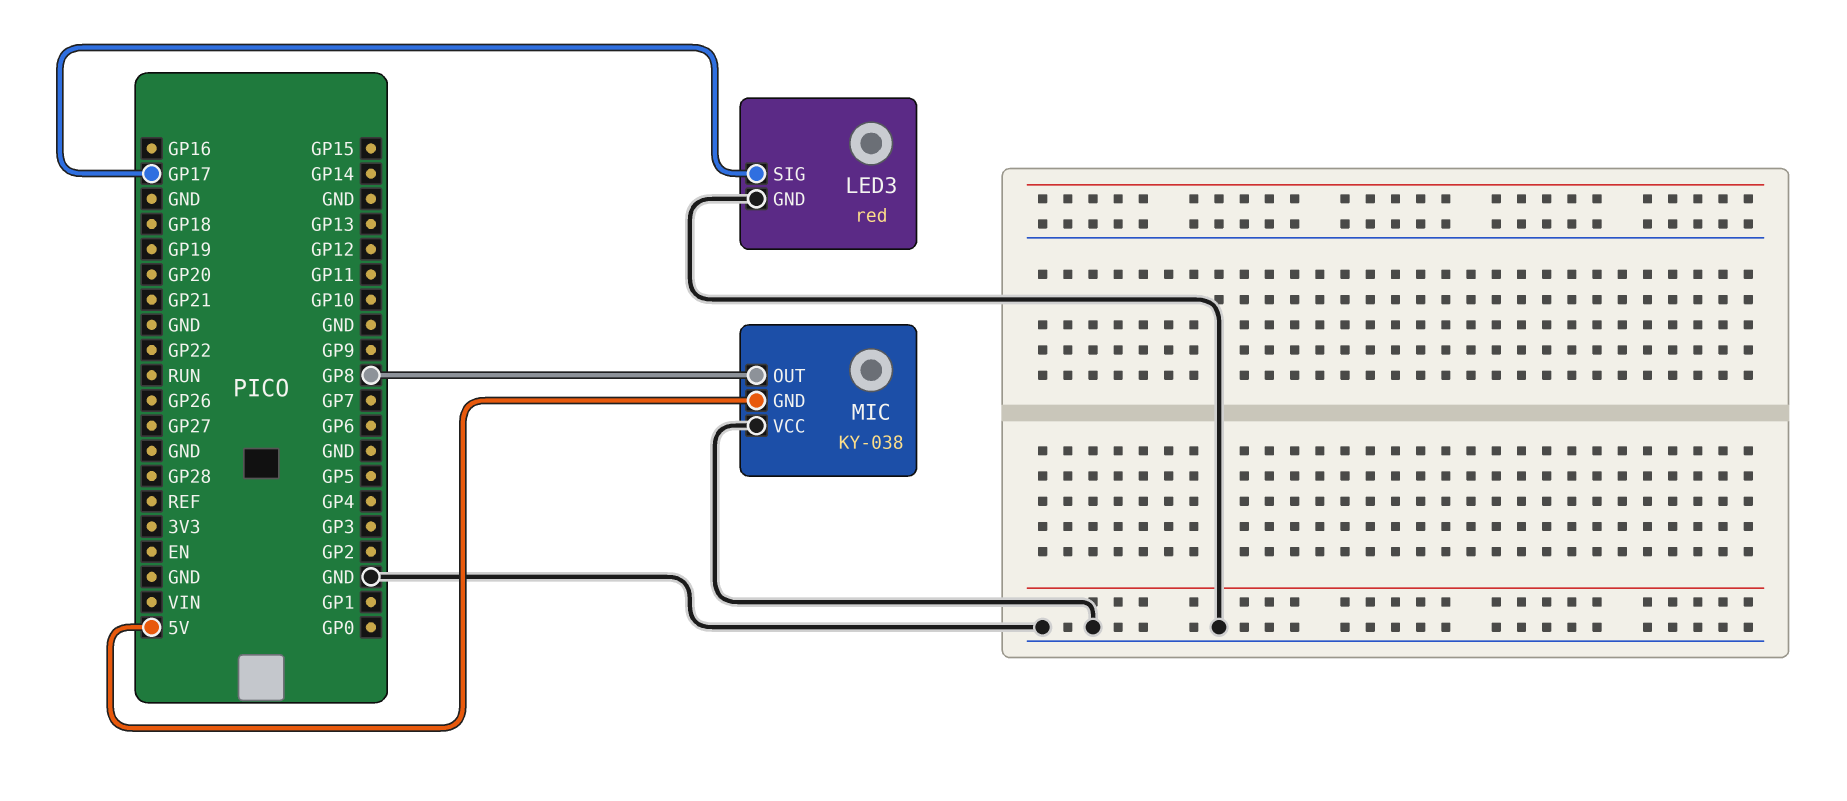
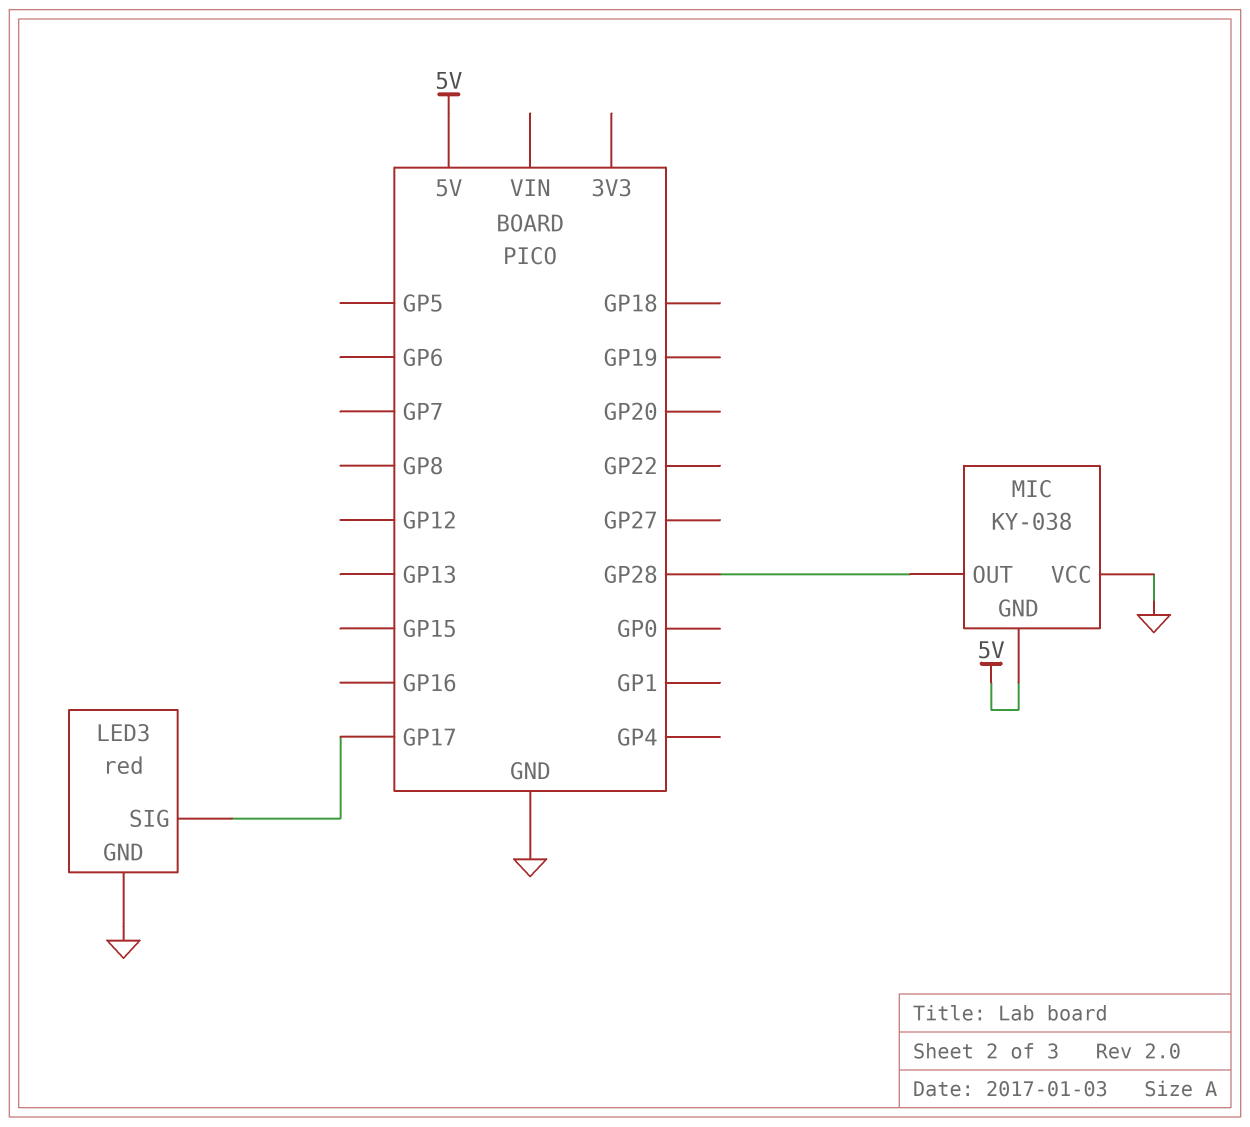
MIC pin OUT: GP8 -> GP28

